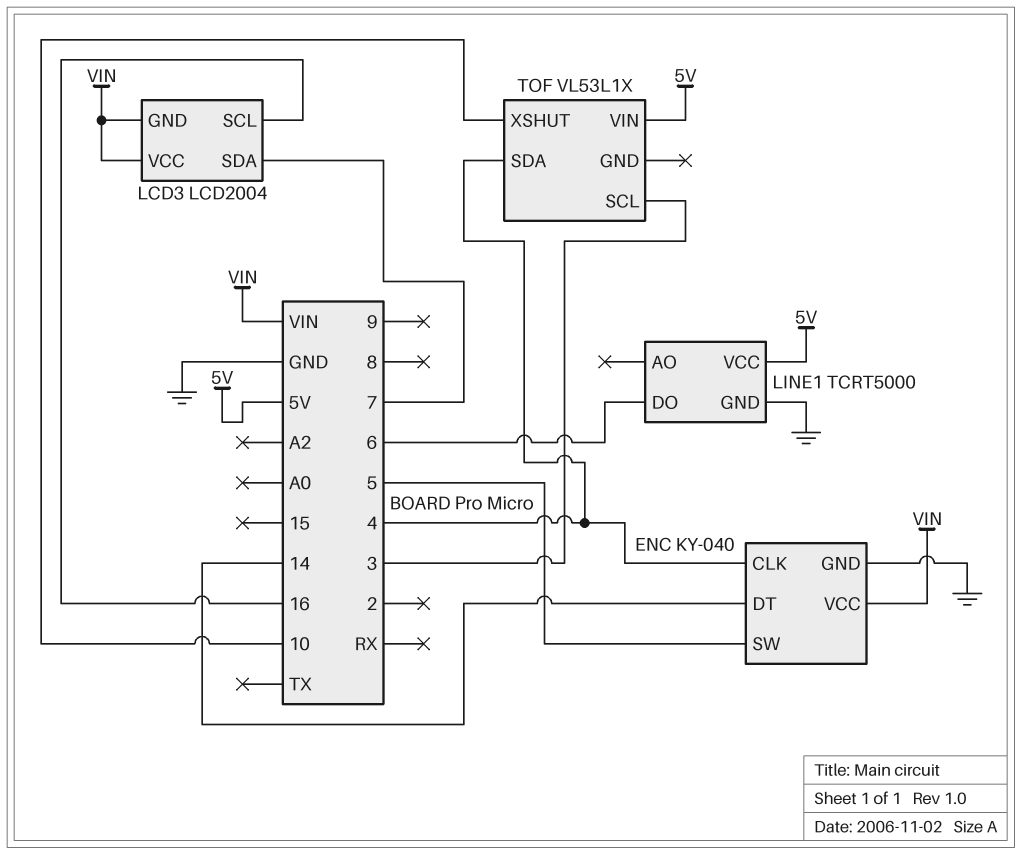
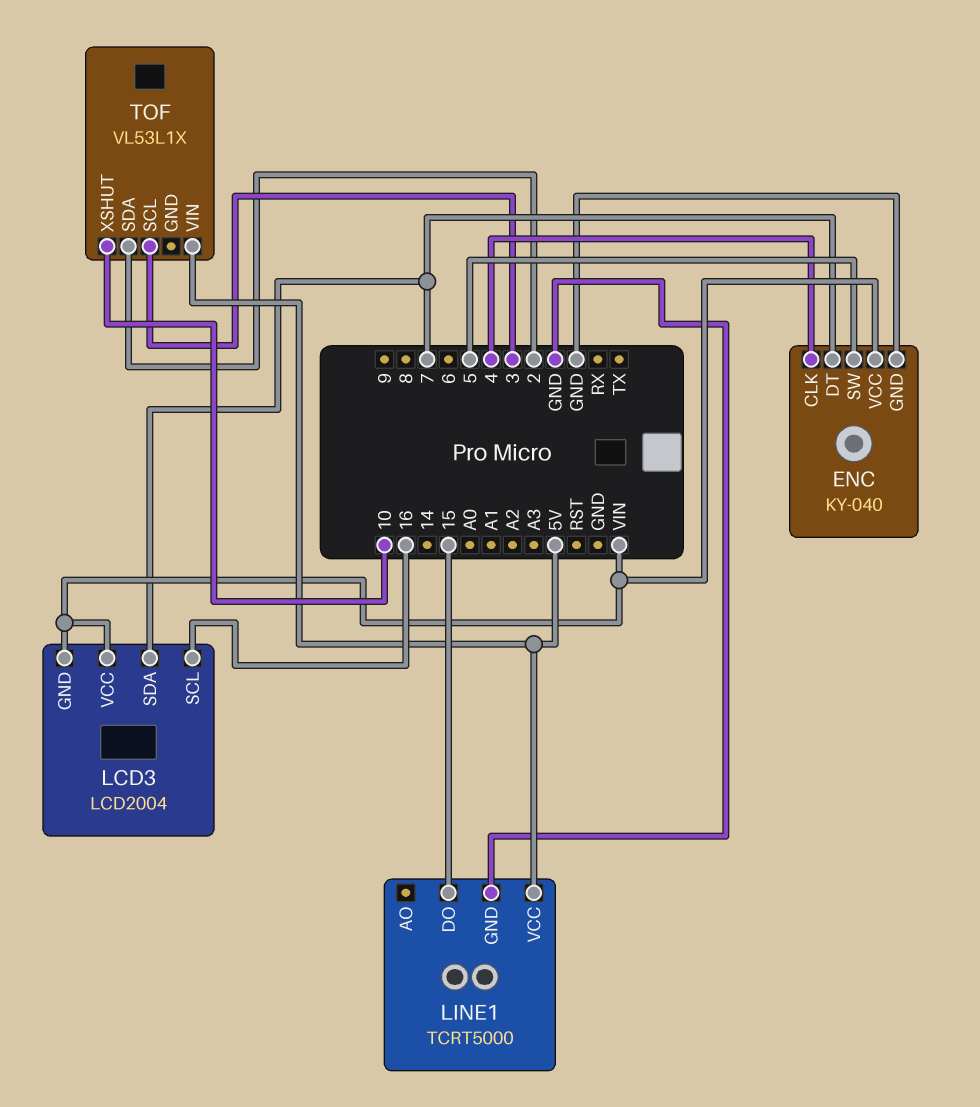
ENC pin DT: 14 -> 7
LINE1 pin DO: 6 -> 15
TOF pin SDA: 4 -> 2

